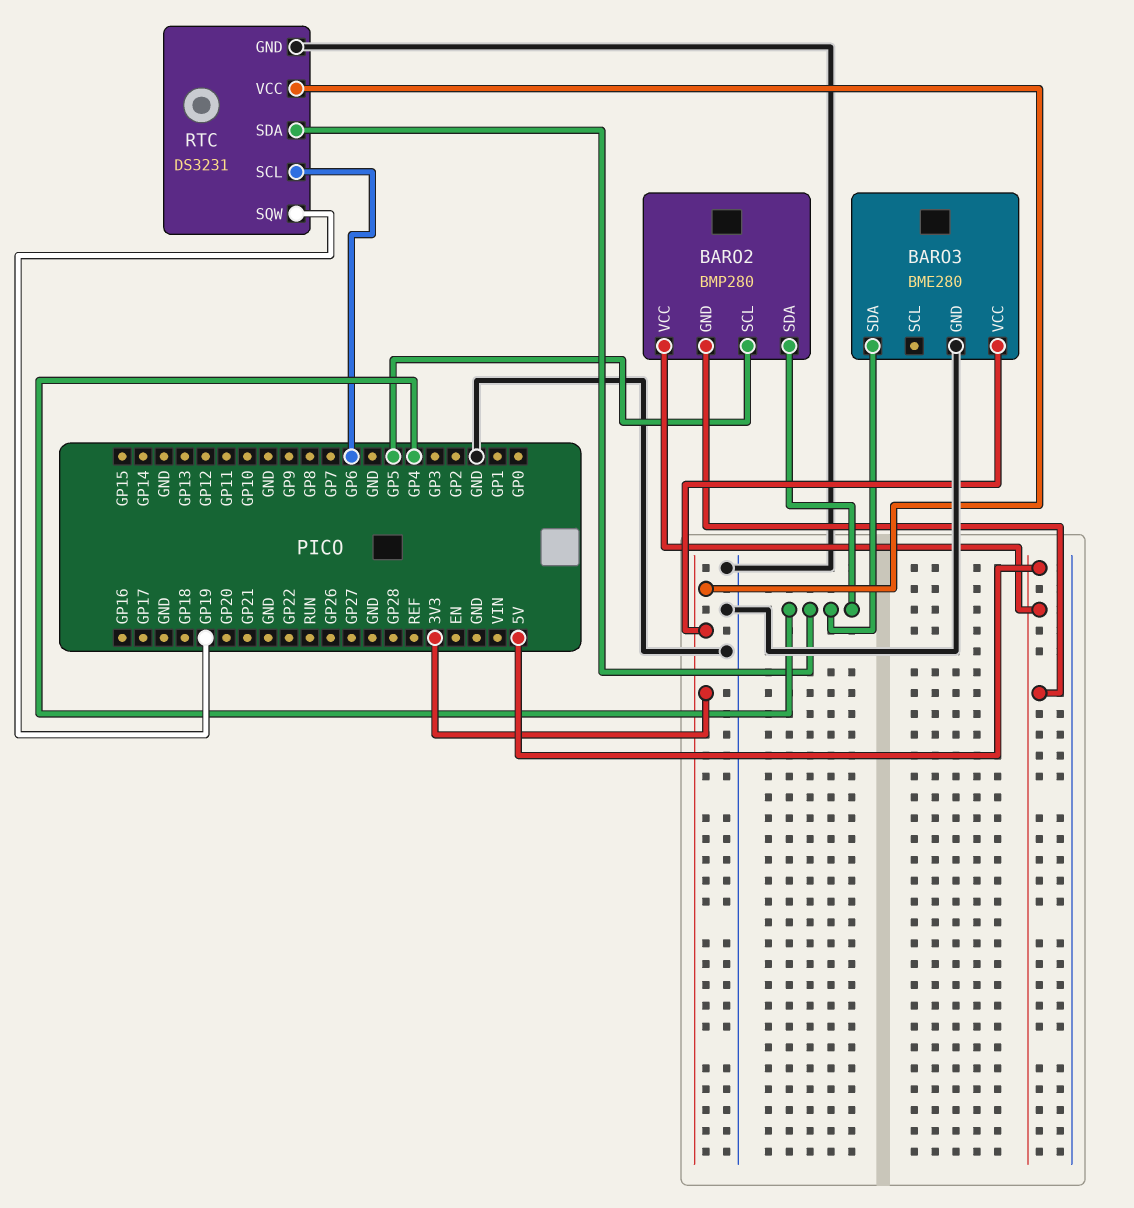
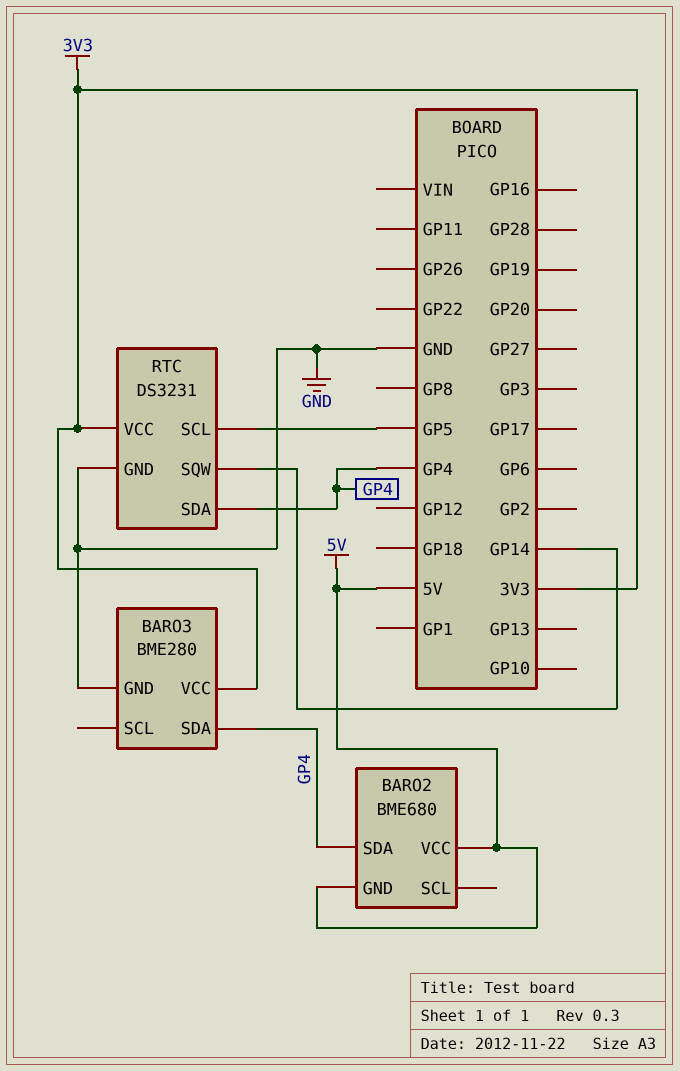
BARO2: BMP280 -> BME680
BARO2 pin SCL: GP5 -> none
RTC pin SCL: GP6 -> GP5
RTC pin SQW: GP19 -> GP14

